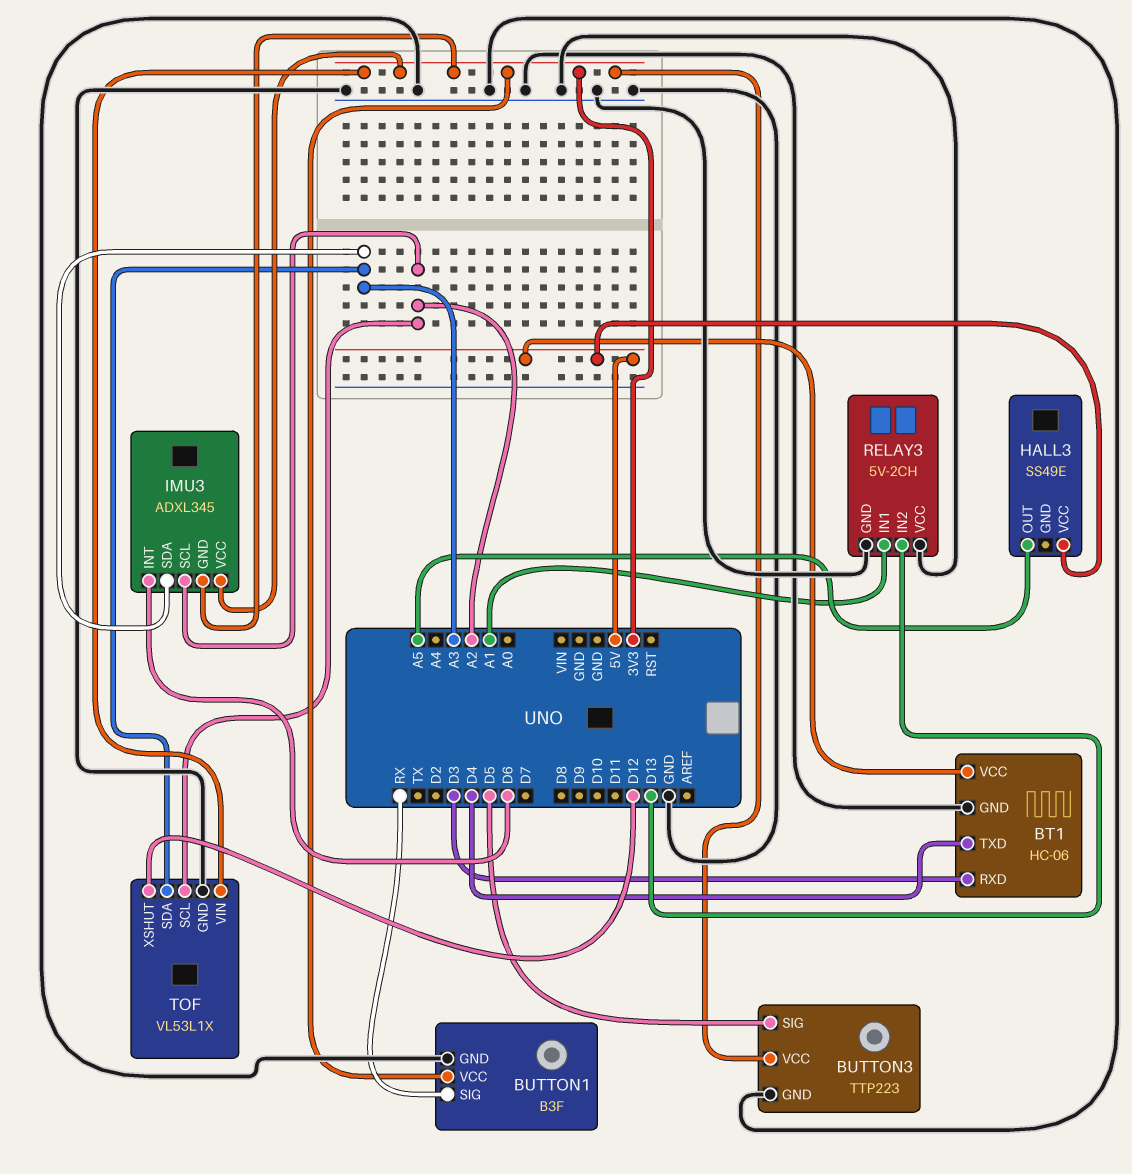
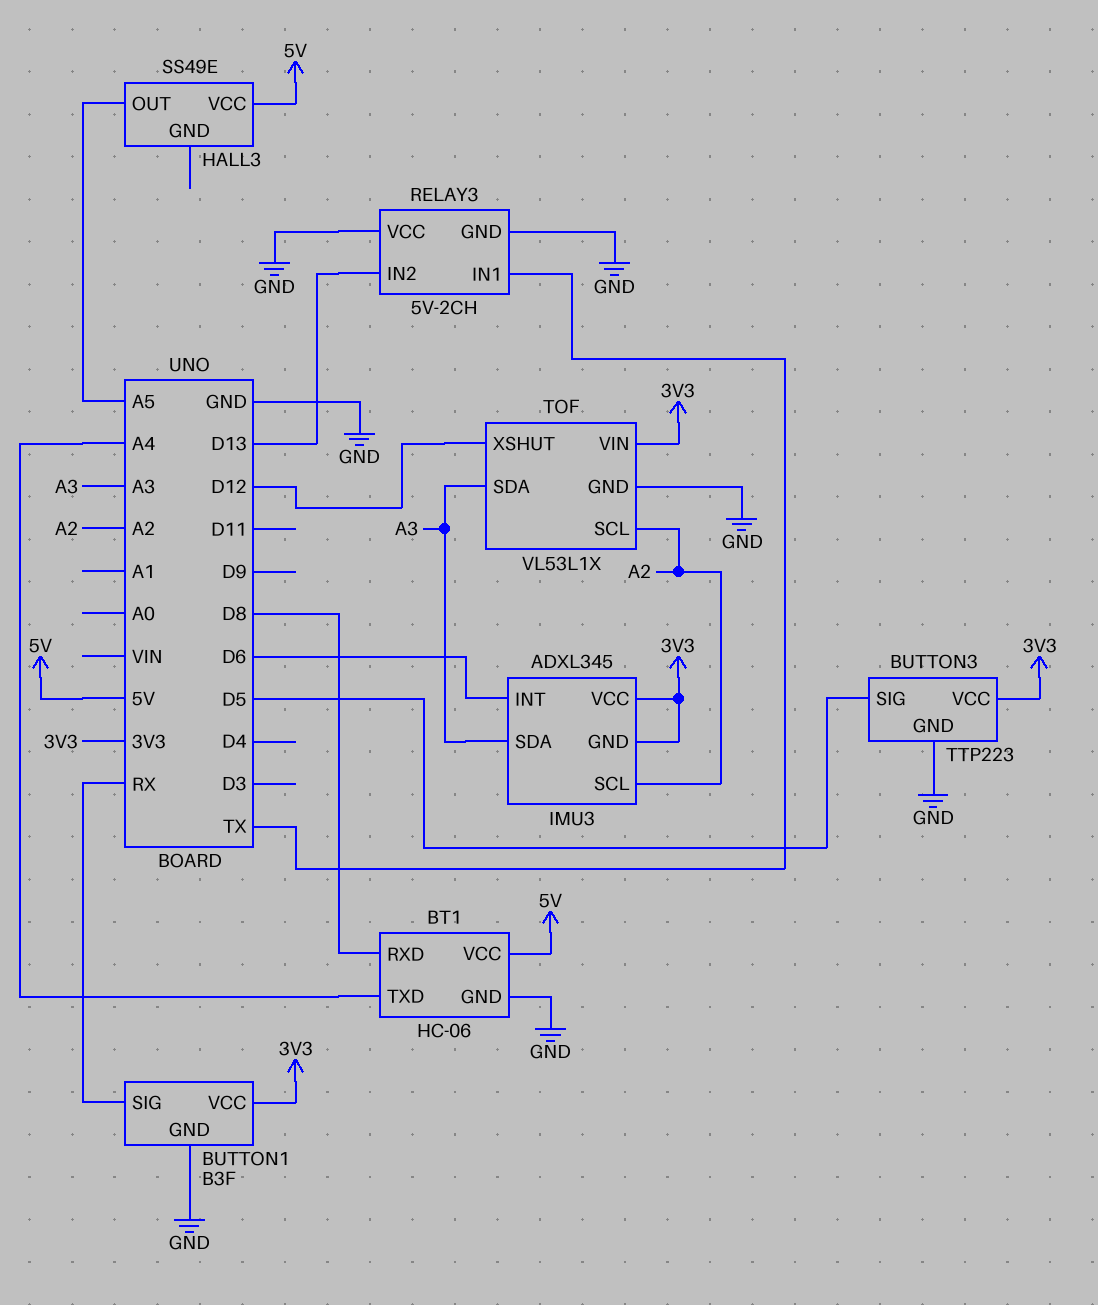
BT1 pin RXD: D3 -> D8
BT1 pin TXD: D4 -> A4
RELAY3 pin IN1: A1 -> TX

